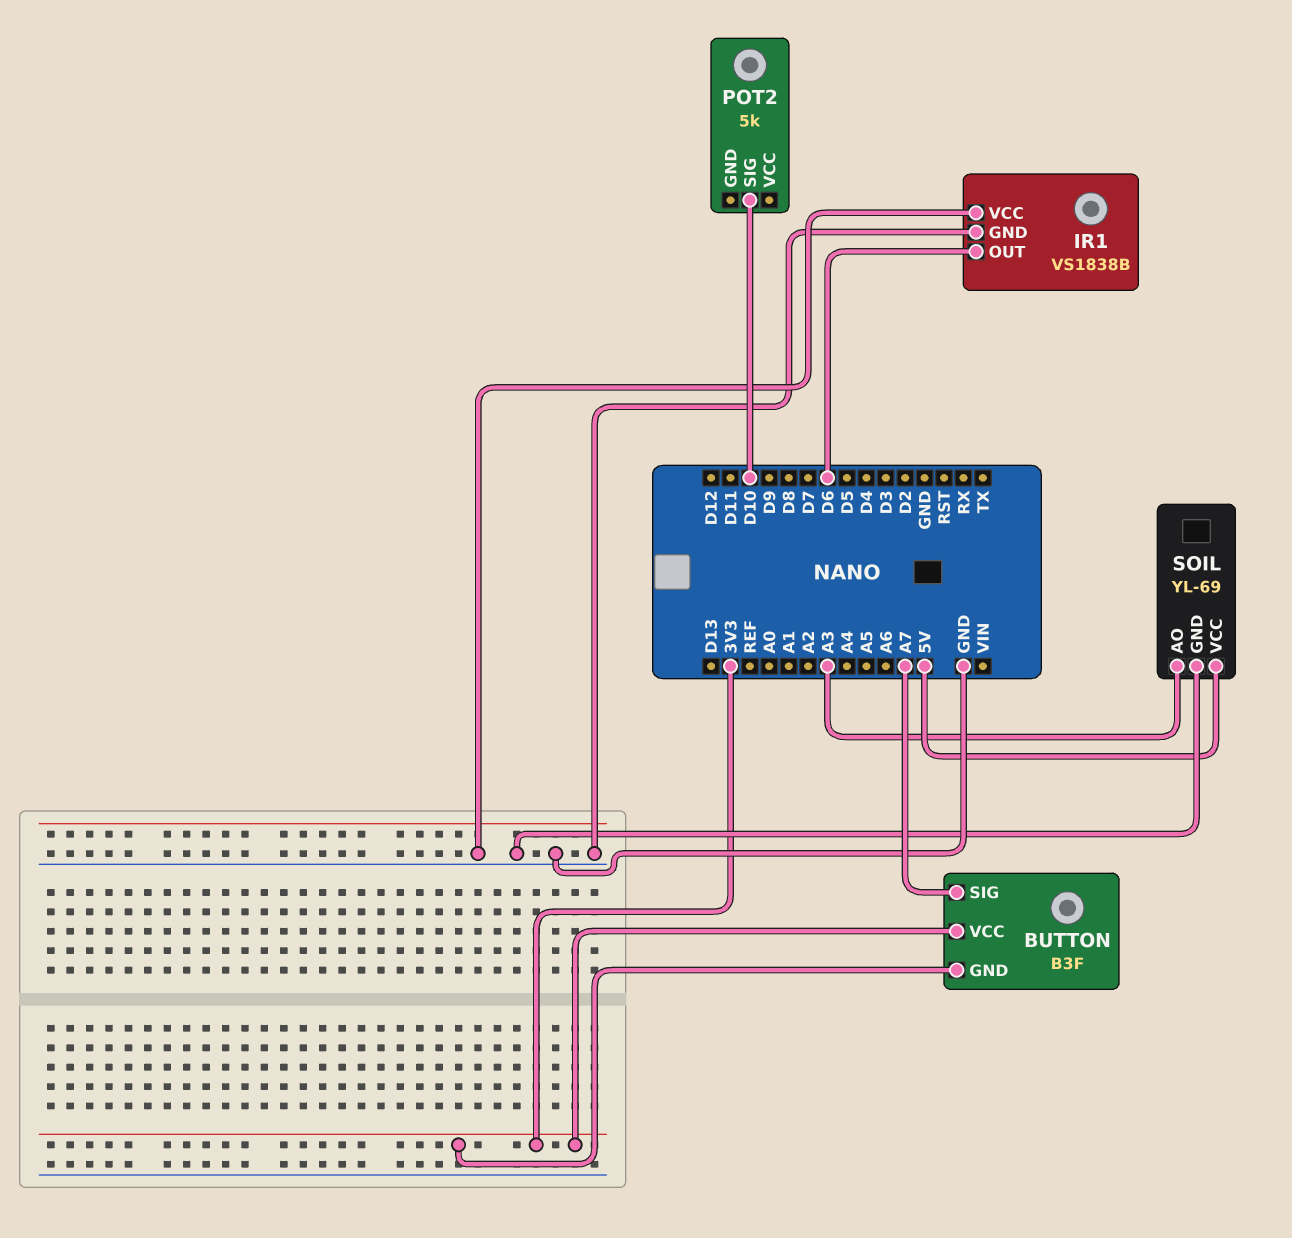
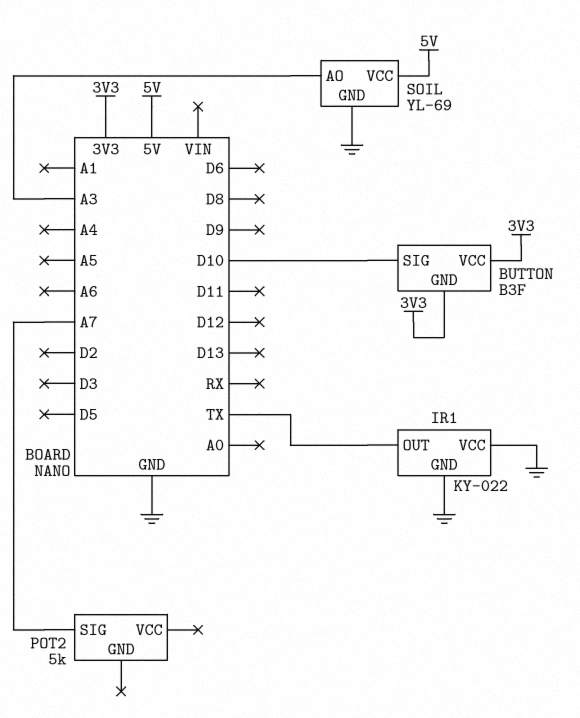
BUTTON pin SIG: A7 -> D10
IR1: VS1838B -> KY-022
IR1 pin OUT: D6 -> TX
POT2 pin SIG: D10 -> A7

